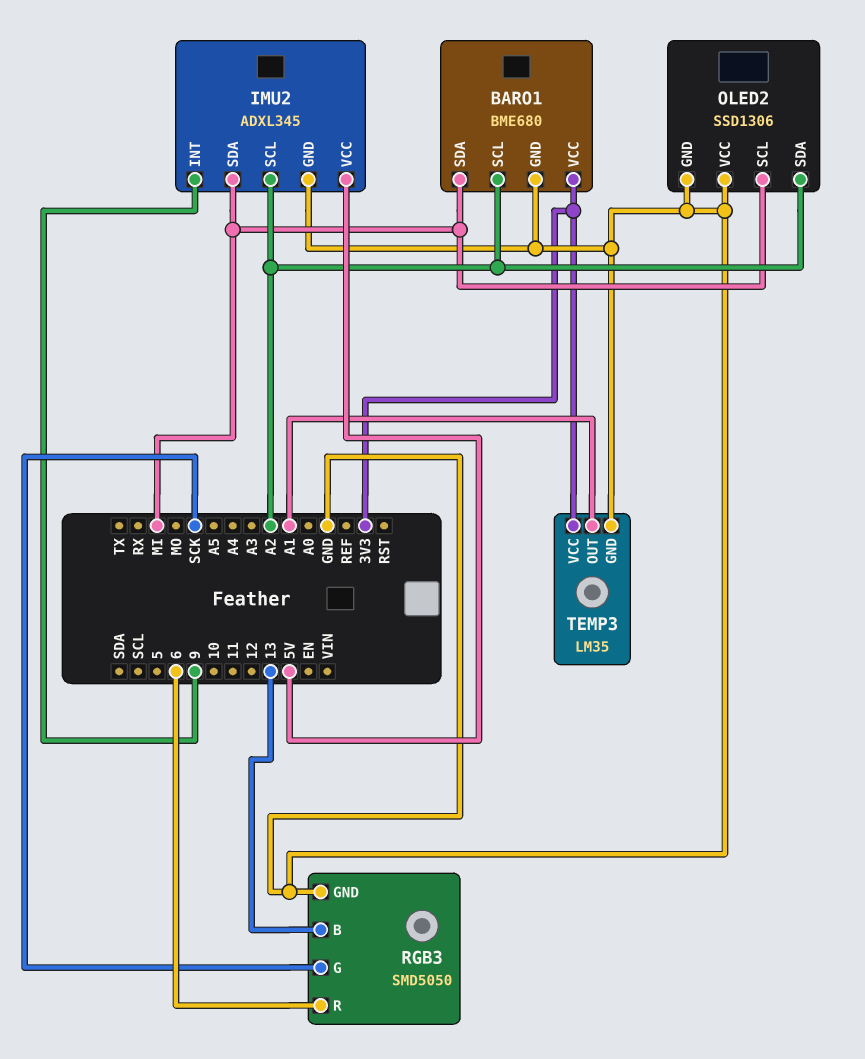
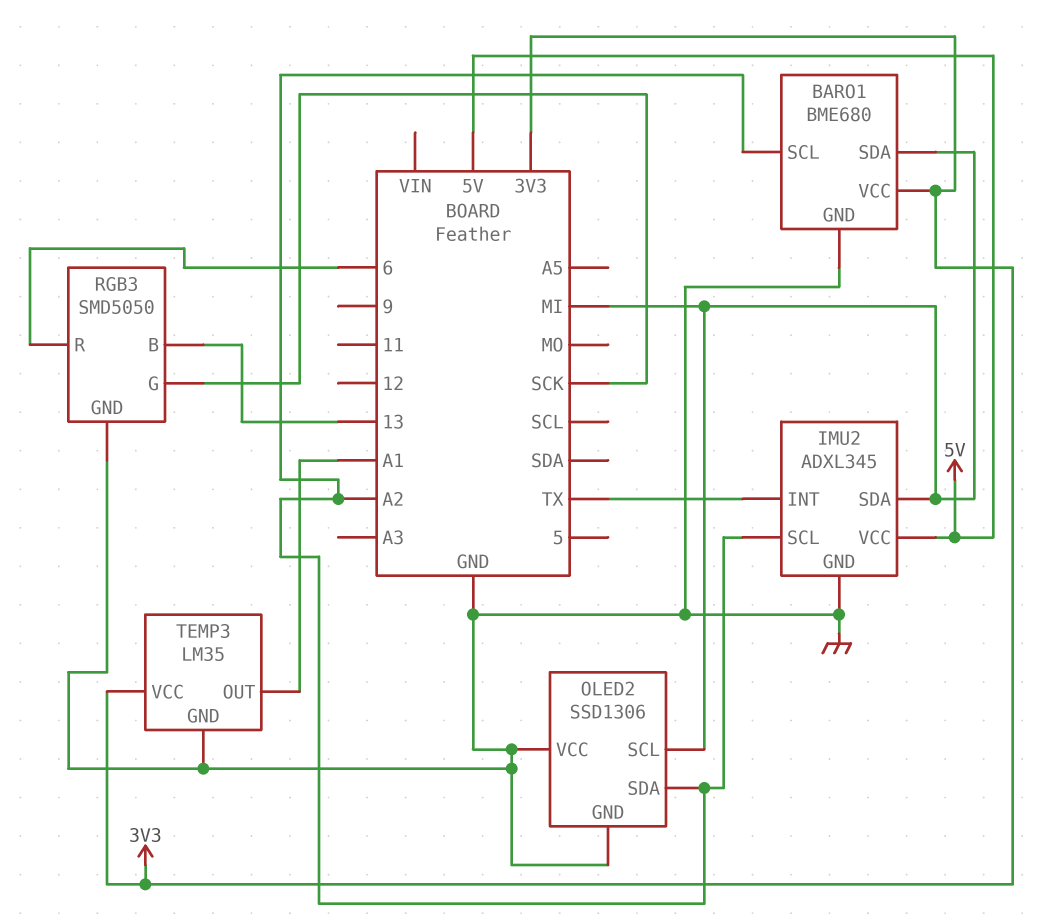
IMU2 pin INT: 9 -> TX

